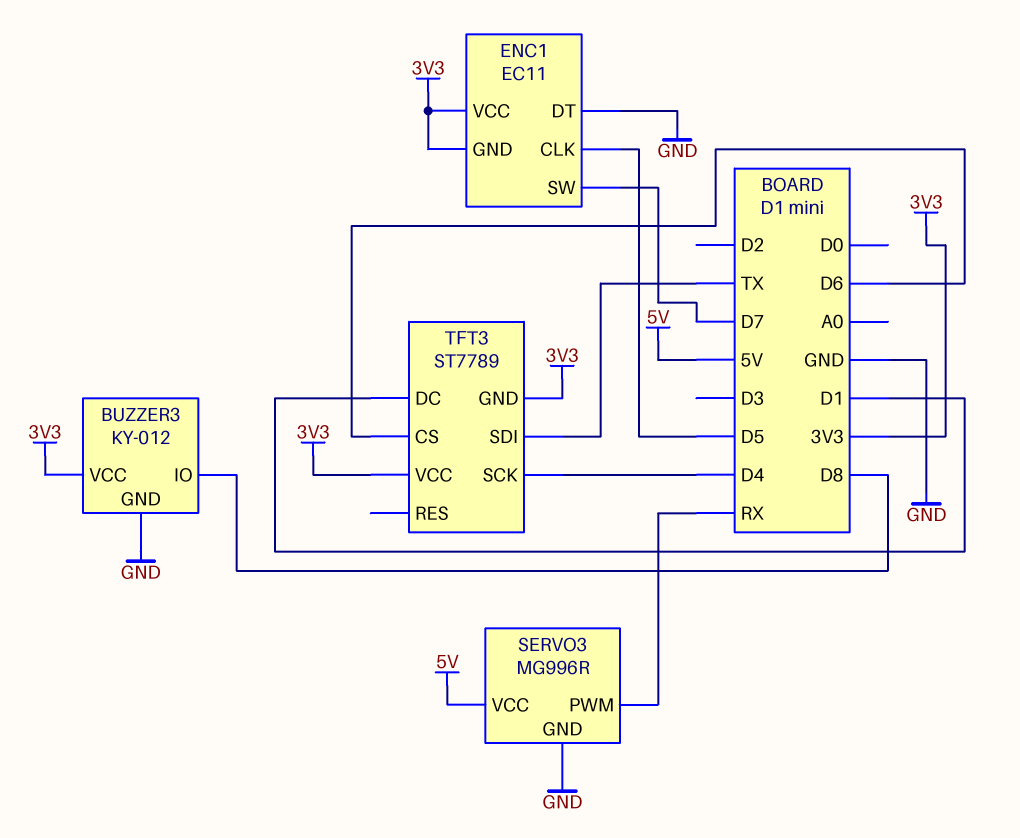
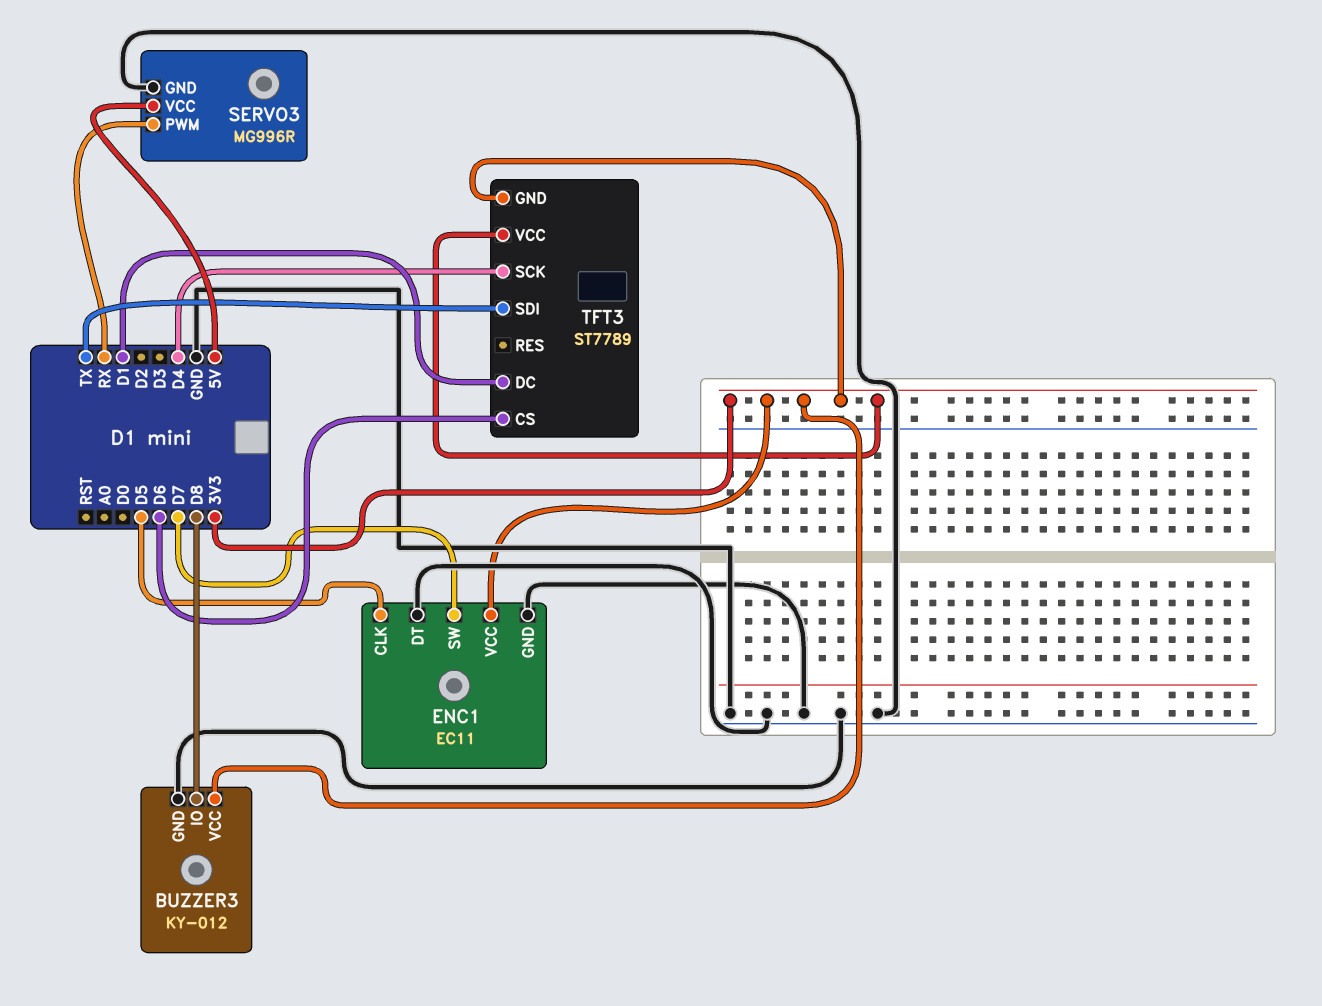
ENC1 pin GND: 3V3 -> GND

